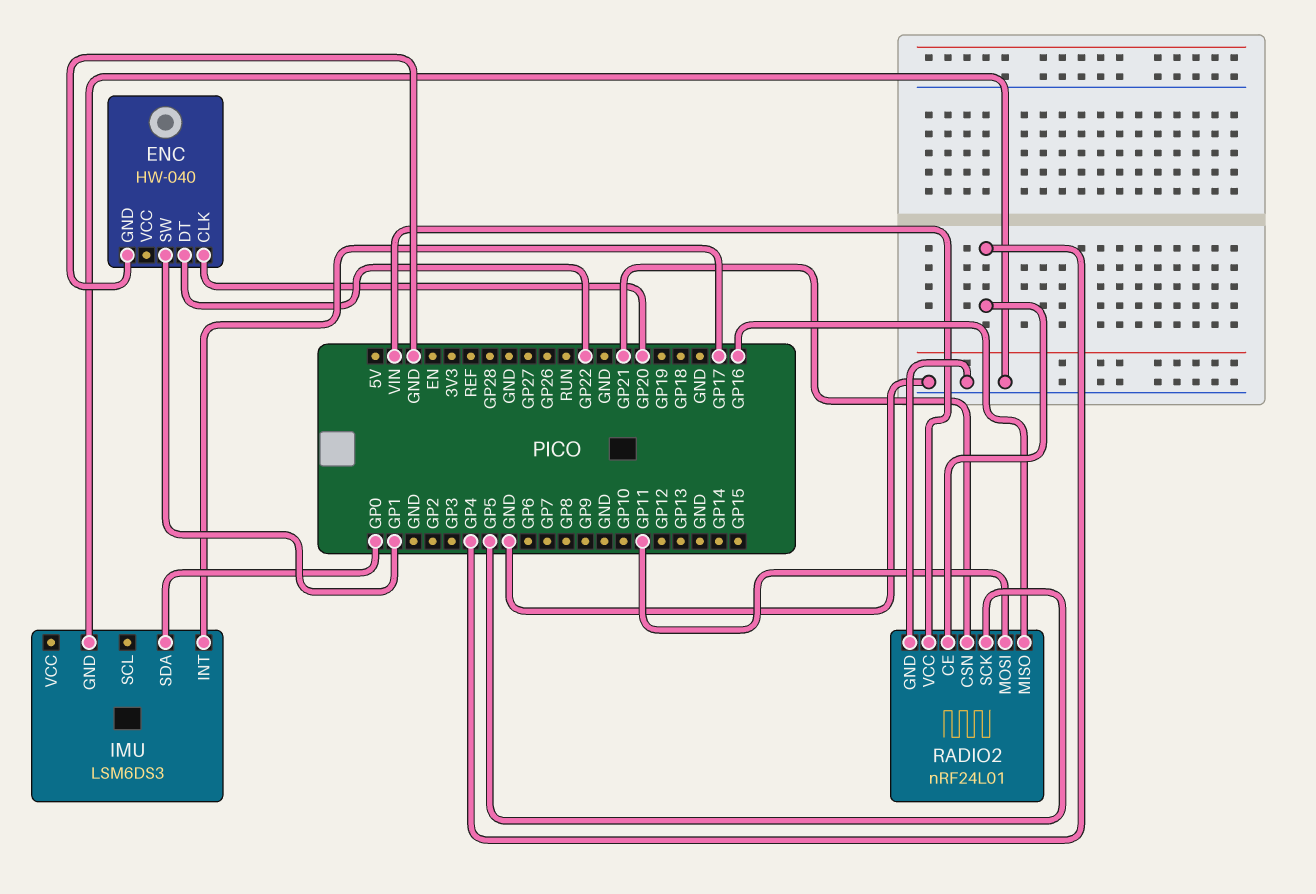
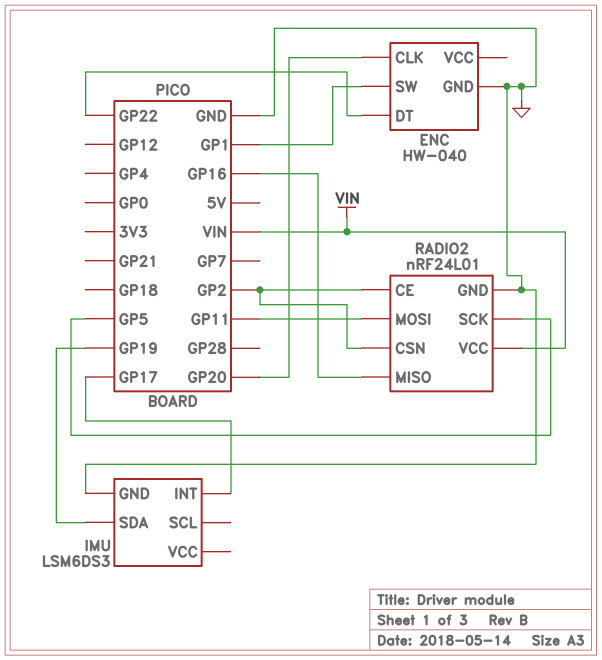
IMU pin SDA: GP0 -> GP19
RADIO2 pin CE: GP4 -> GP2
RADIO2 pin CSN: GP21 -> GP2

